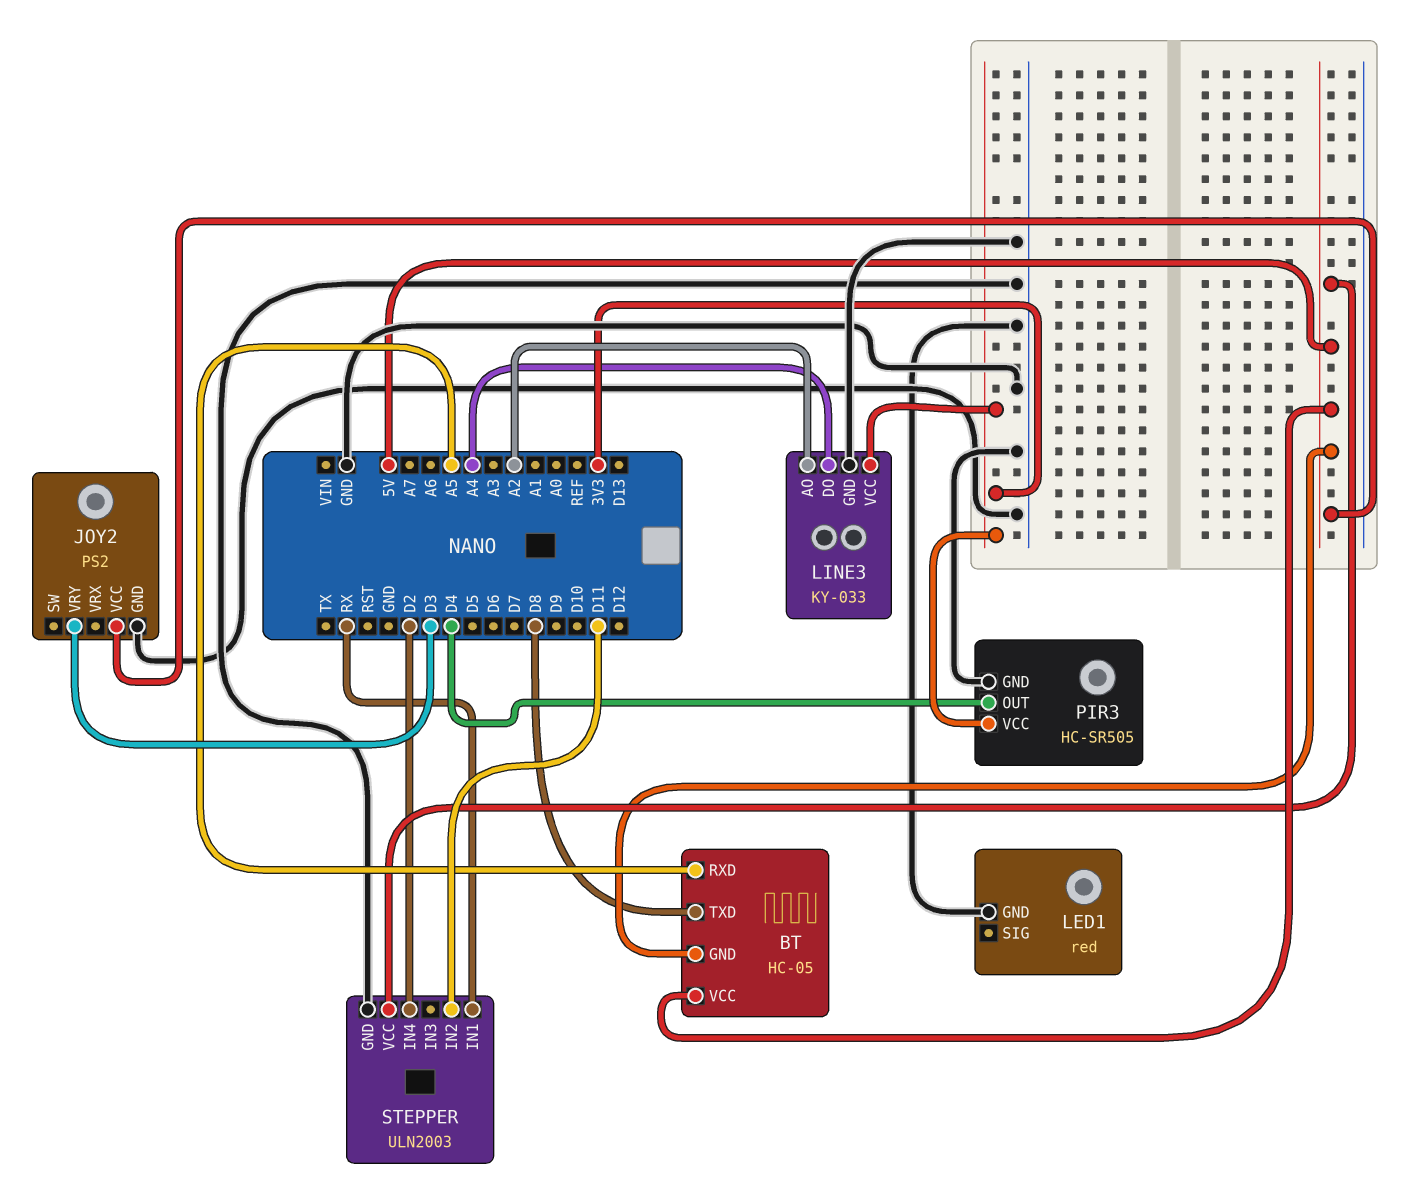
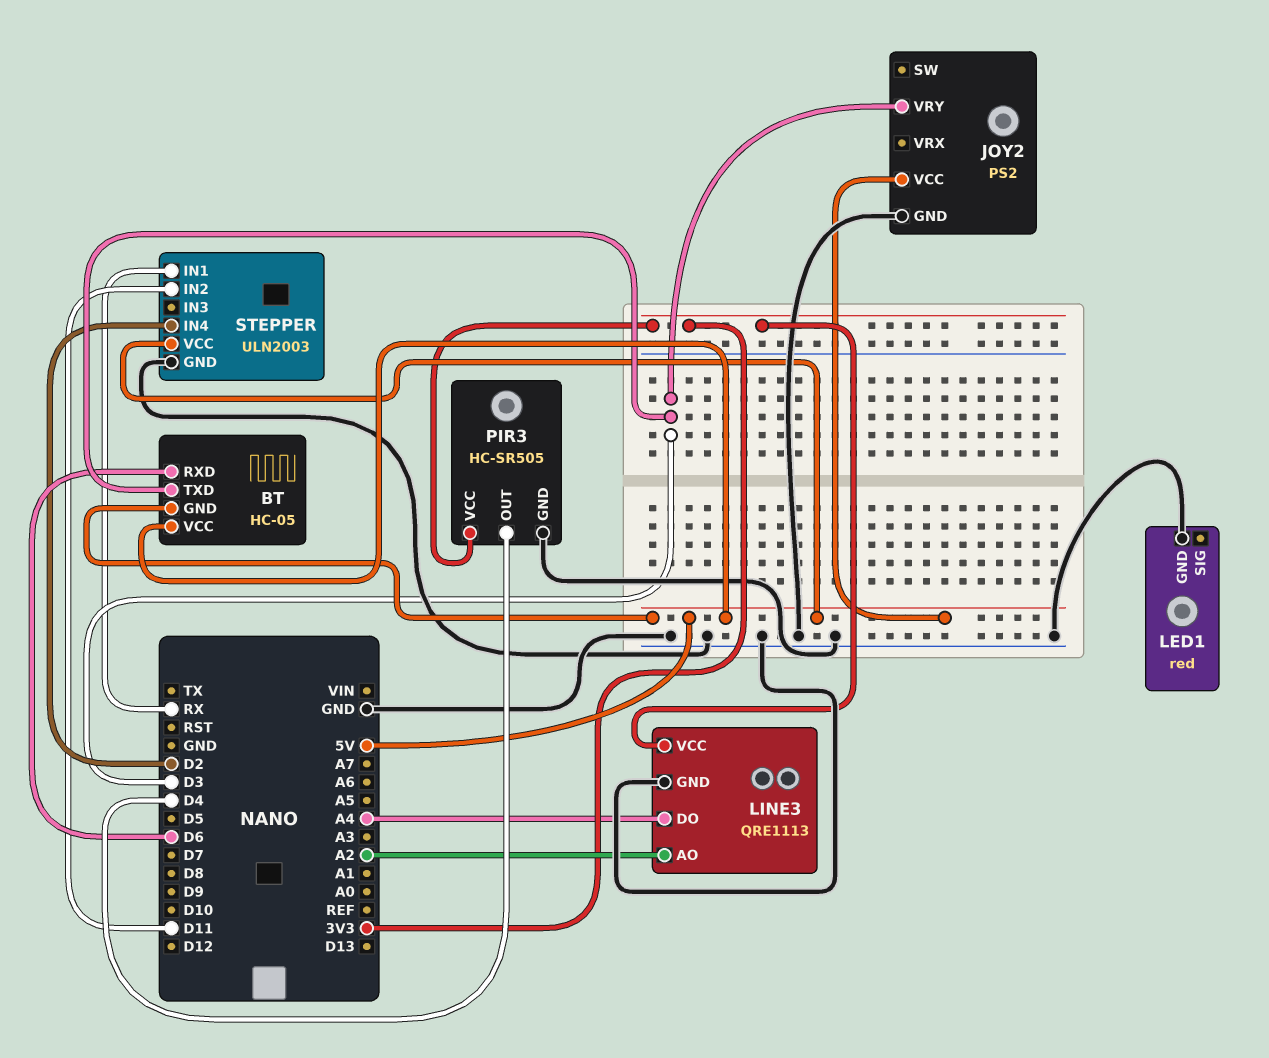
BT pin RXD: A5 -> D6
BT pin TXD: D8 -> D3
LINE3: KY-033 -> QRE1113

